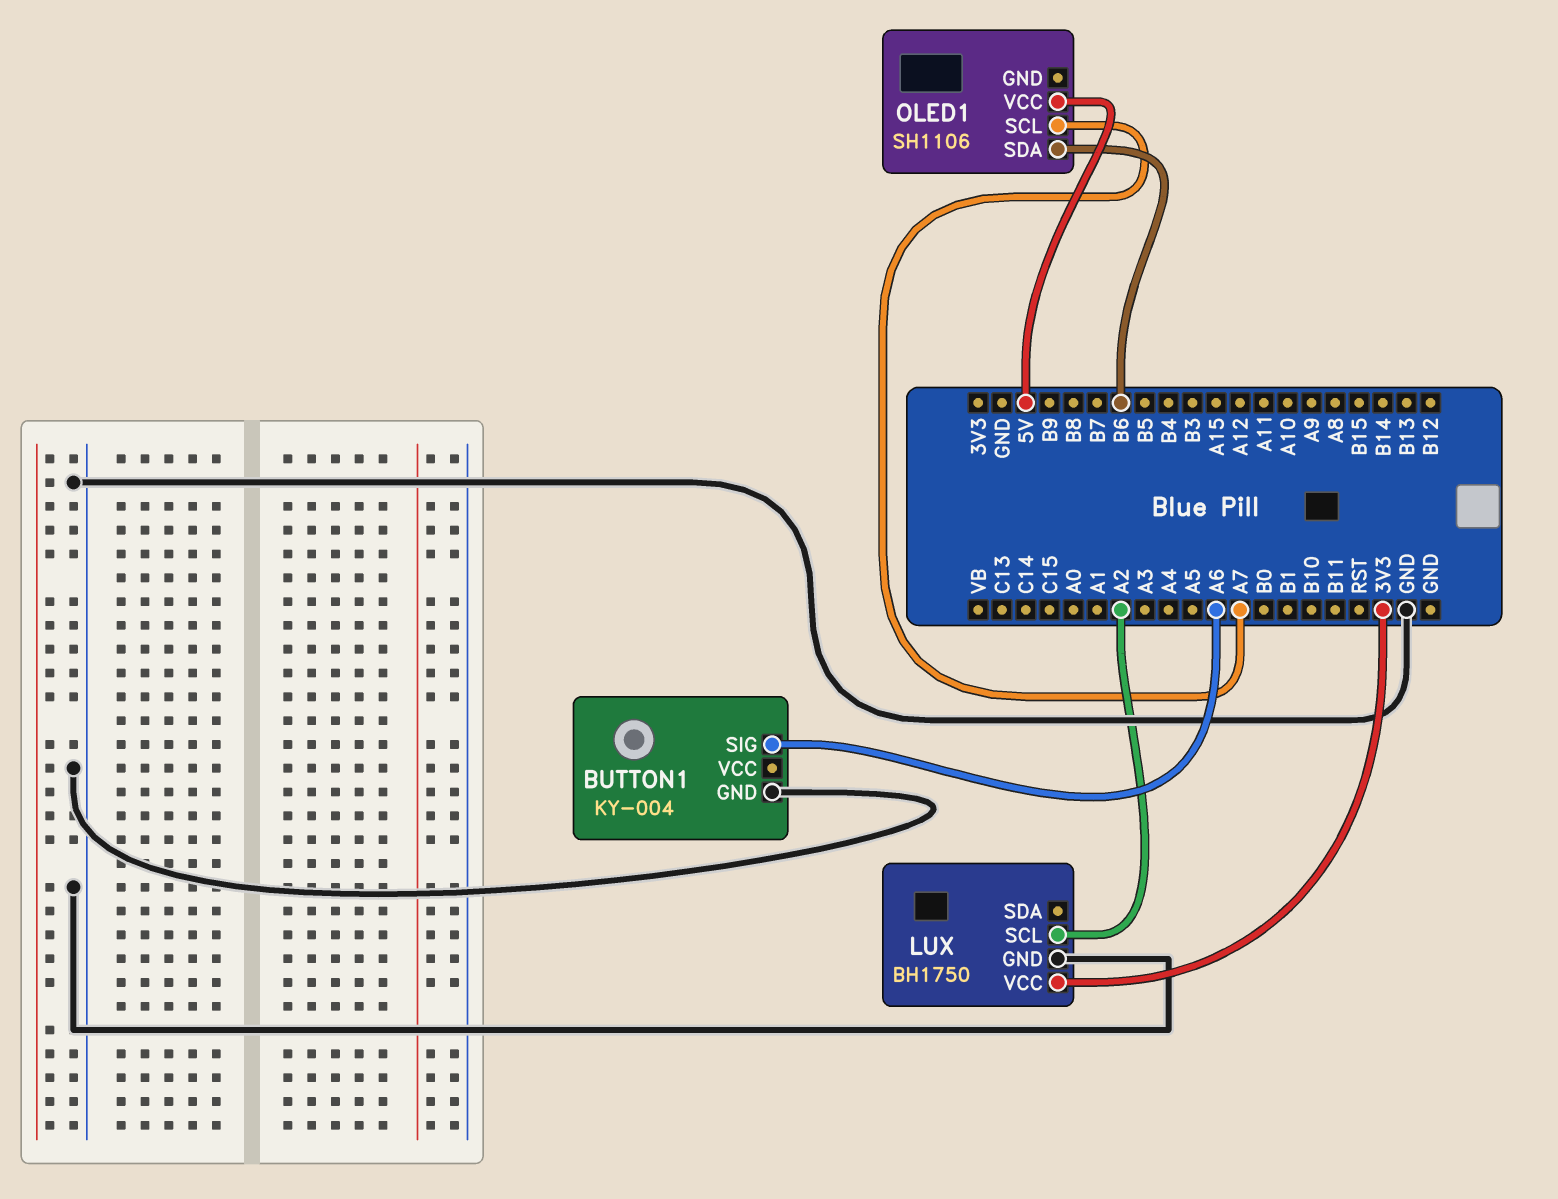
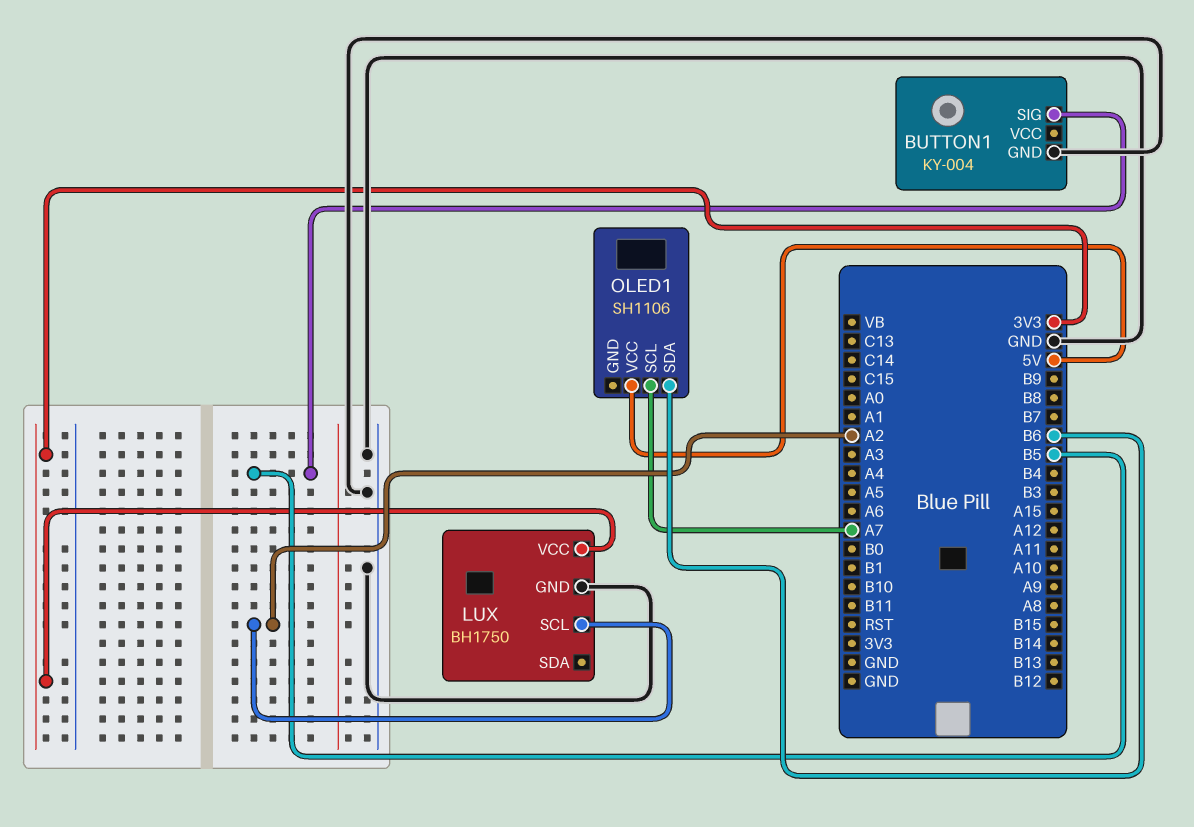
BUTTON1 pin SIG: A6 -> B5

